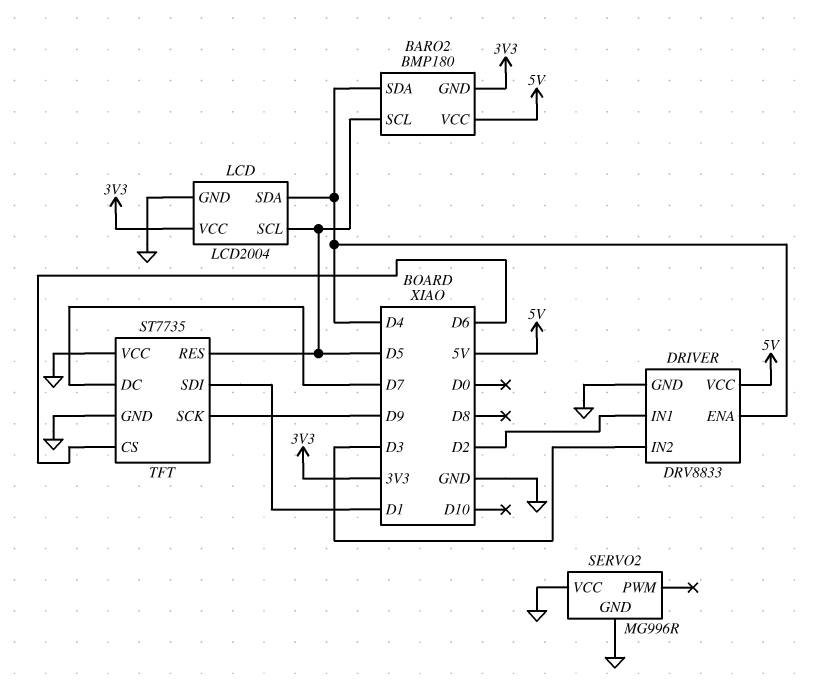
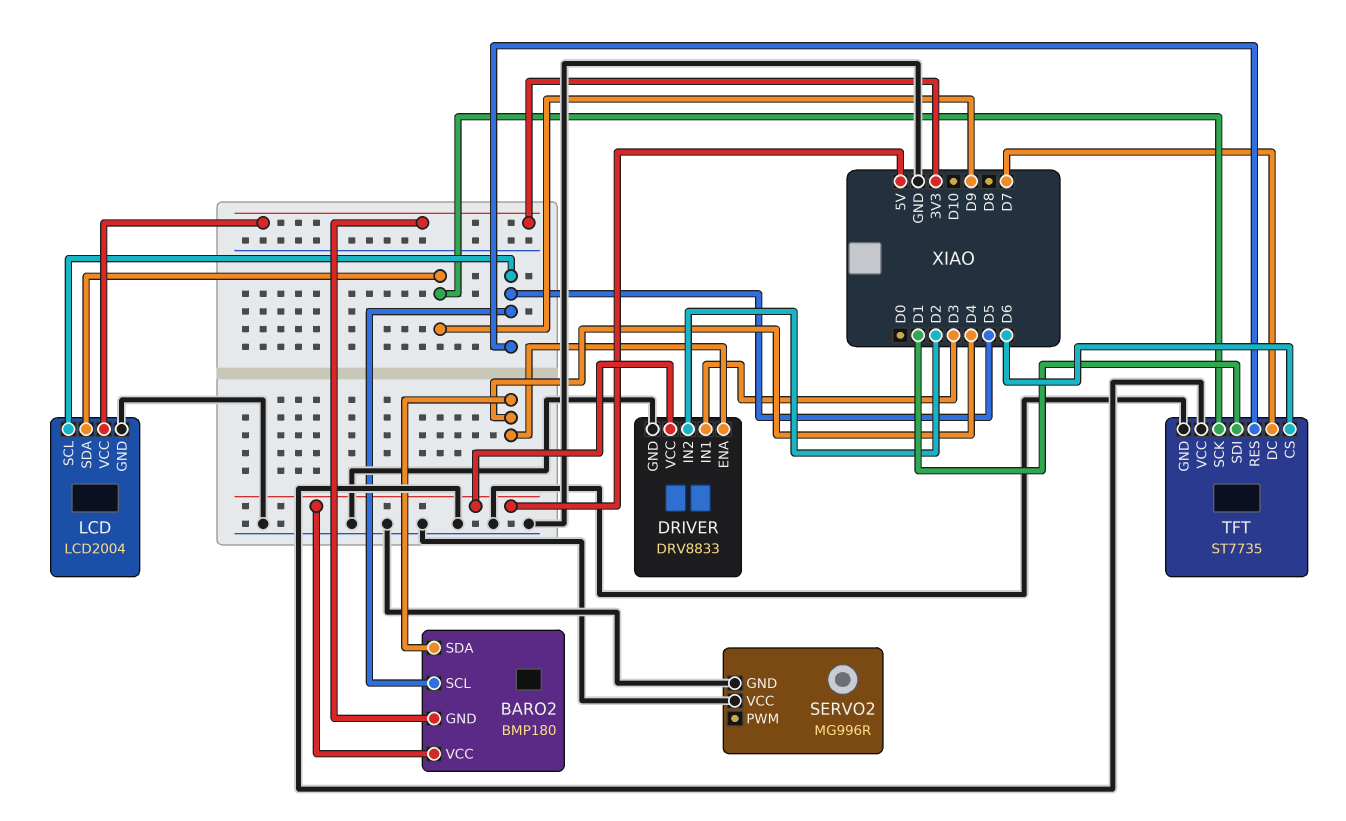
DRIVER pin IN1: D2 -> D3
DRIVER pin IN2: D3 -> D2
LCD pin SDA: D4 -> D9

